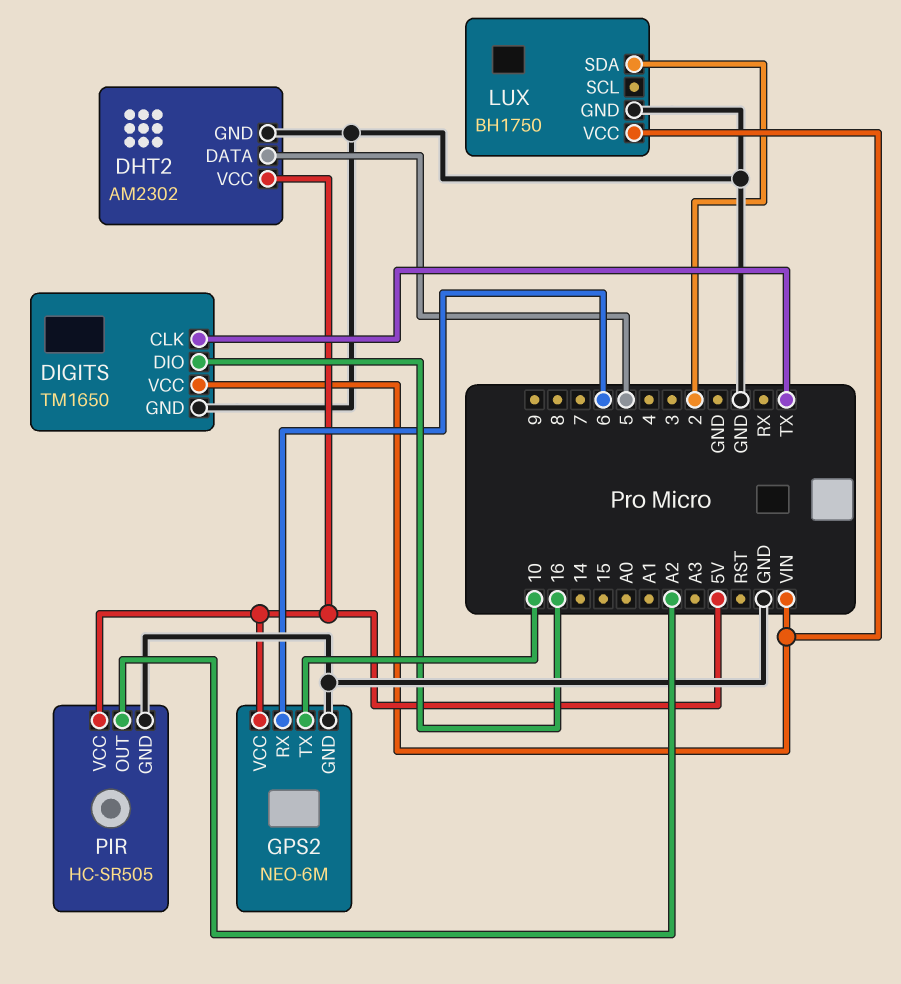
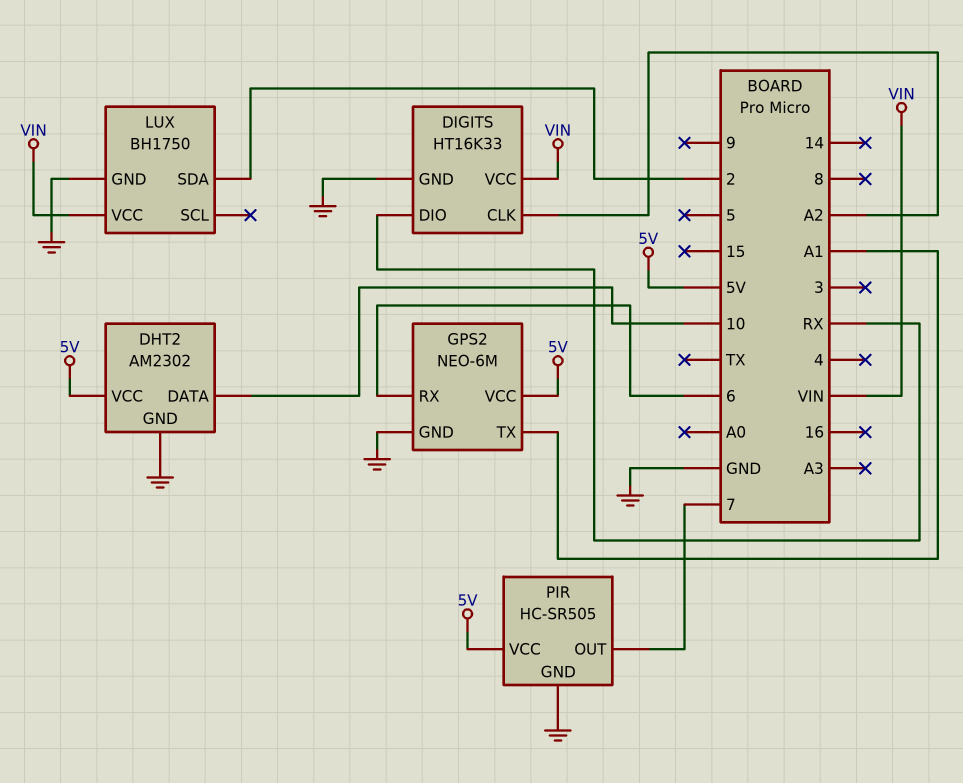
DHT2 pin DATA: 5 -> 10
DIGITS: TM1650 -> HT16K33
DIGITS pin CLK: TX -> A2
DIGITS pin DIO: 16 -> RX
GPS2 pin TX: 10 -> A1
PIR pin OUT: A2 -> 7

